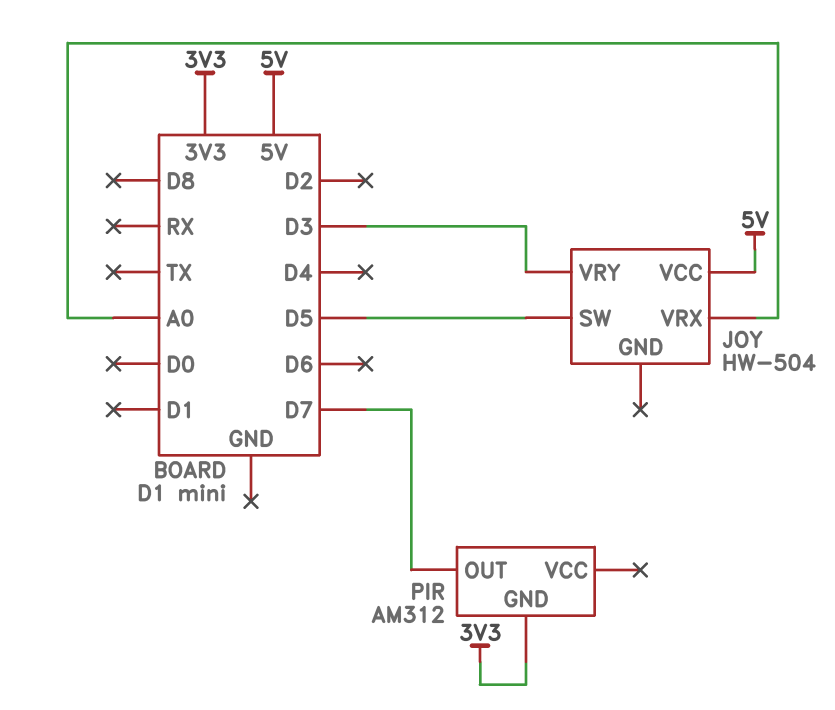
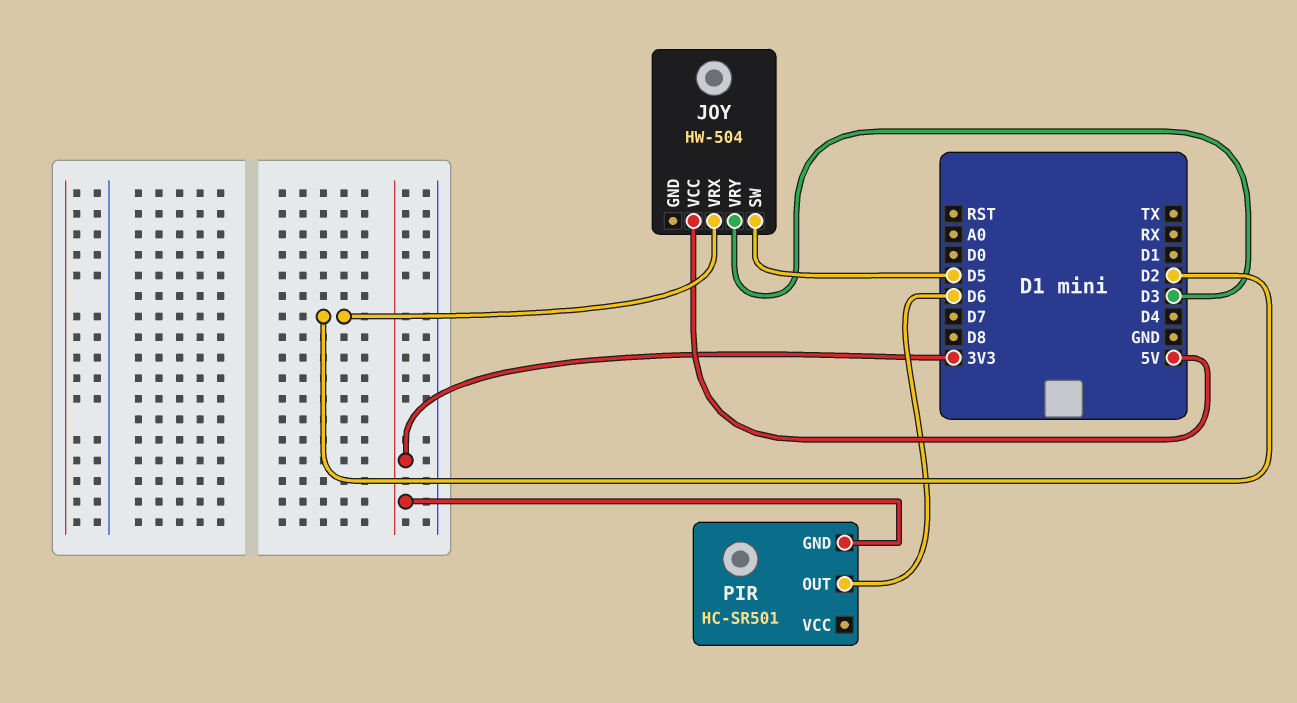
JOY pin VRX: A0 -> D2
PIR: AM312 -> HC-SR501
PIR pin OUT: D7 -> D6

